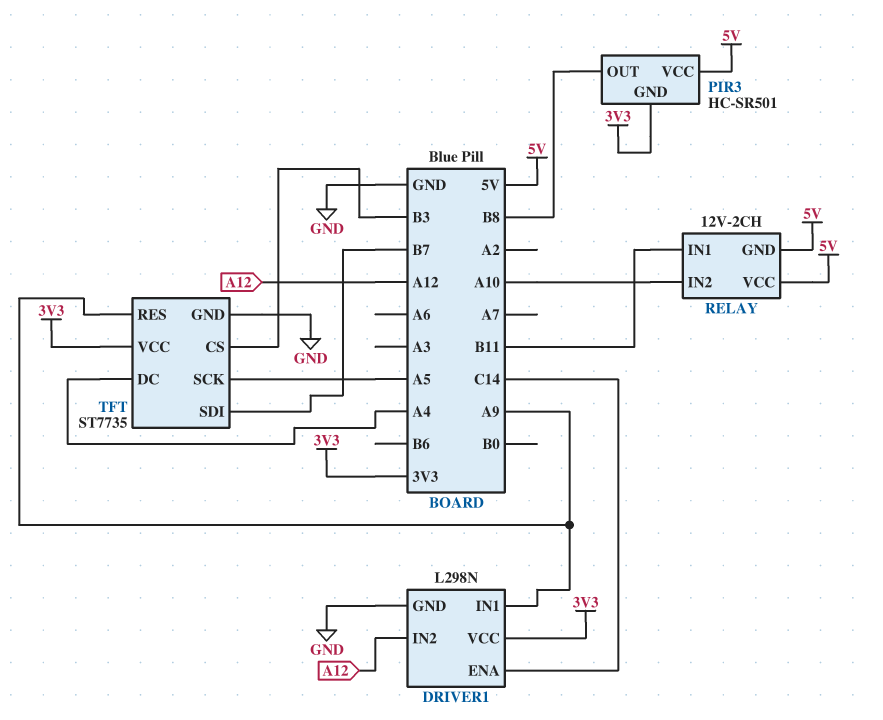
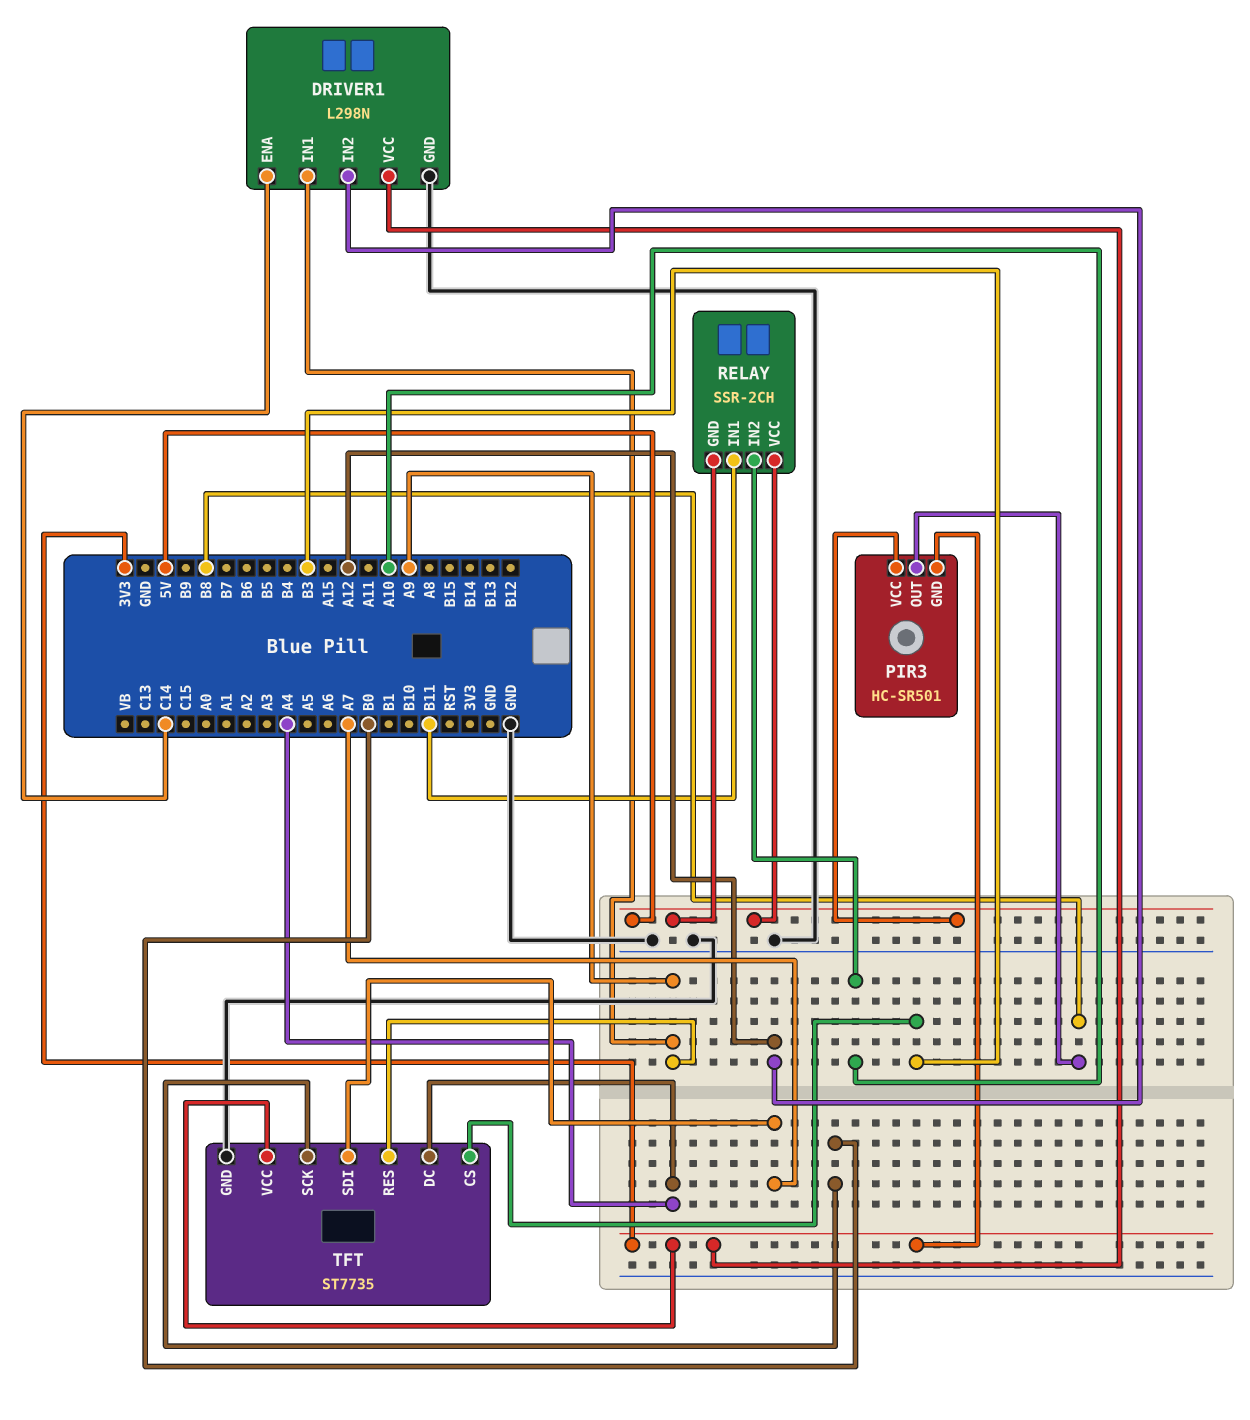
RELAY: 12V-2CH -> SSR-2CH
TFT pin SCK: A5 -> B0
TFT pin SDI: B7 -> A7

